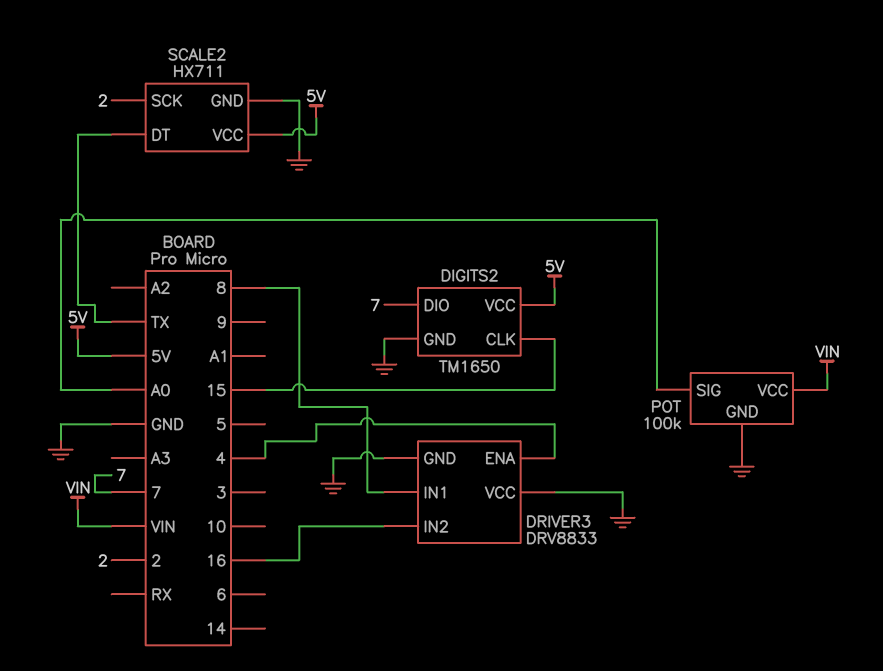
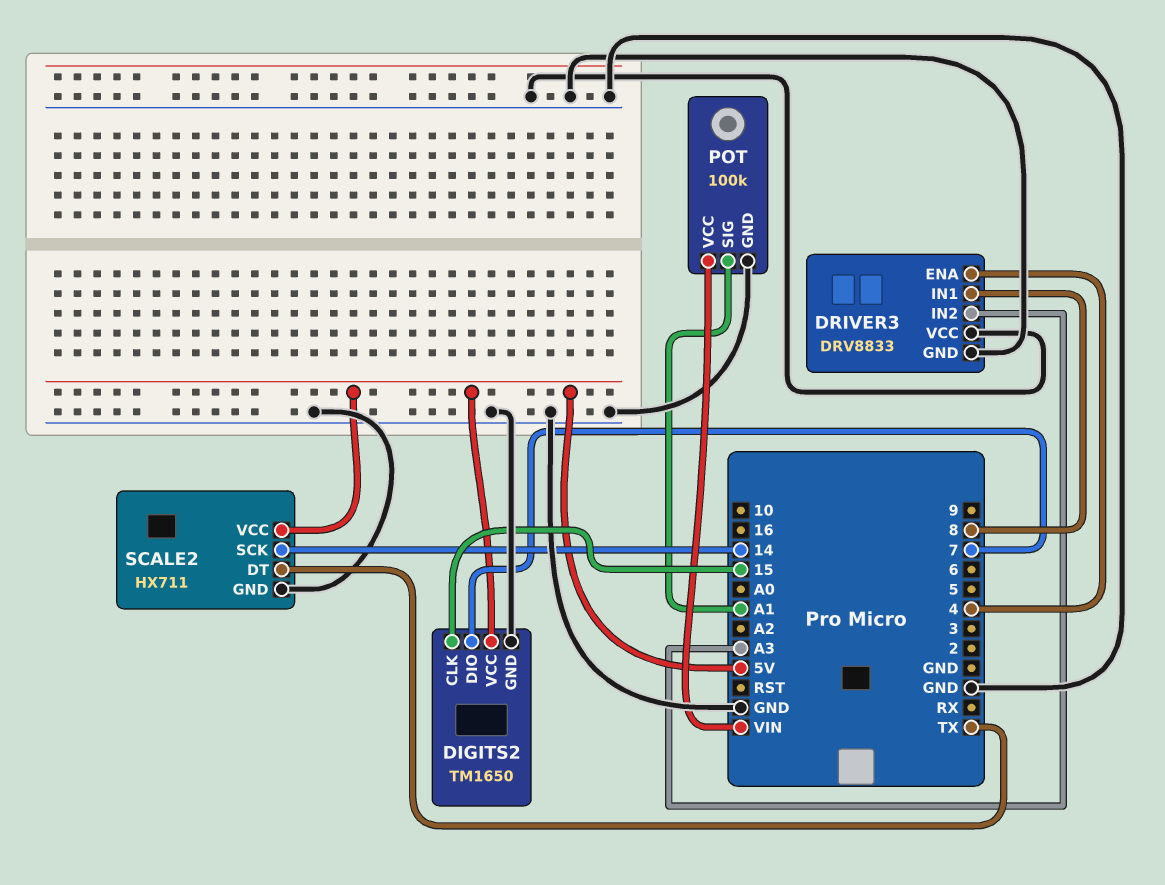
DRIVER3 pin IN2: 16 -> A3
POT pin SIG: A0 -> A1
SCALE2 pin SCK: 2 -> 14

